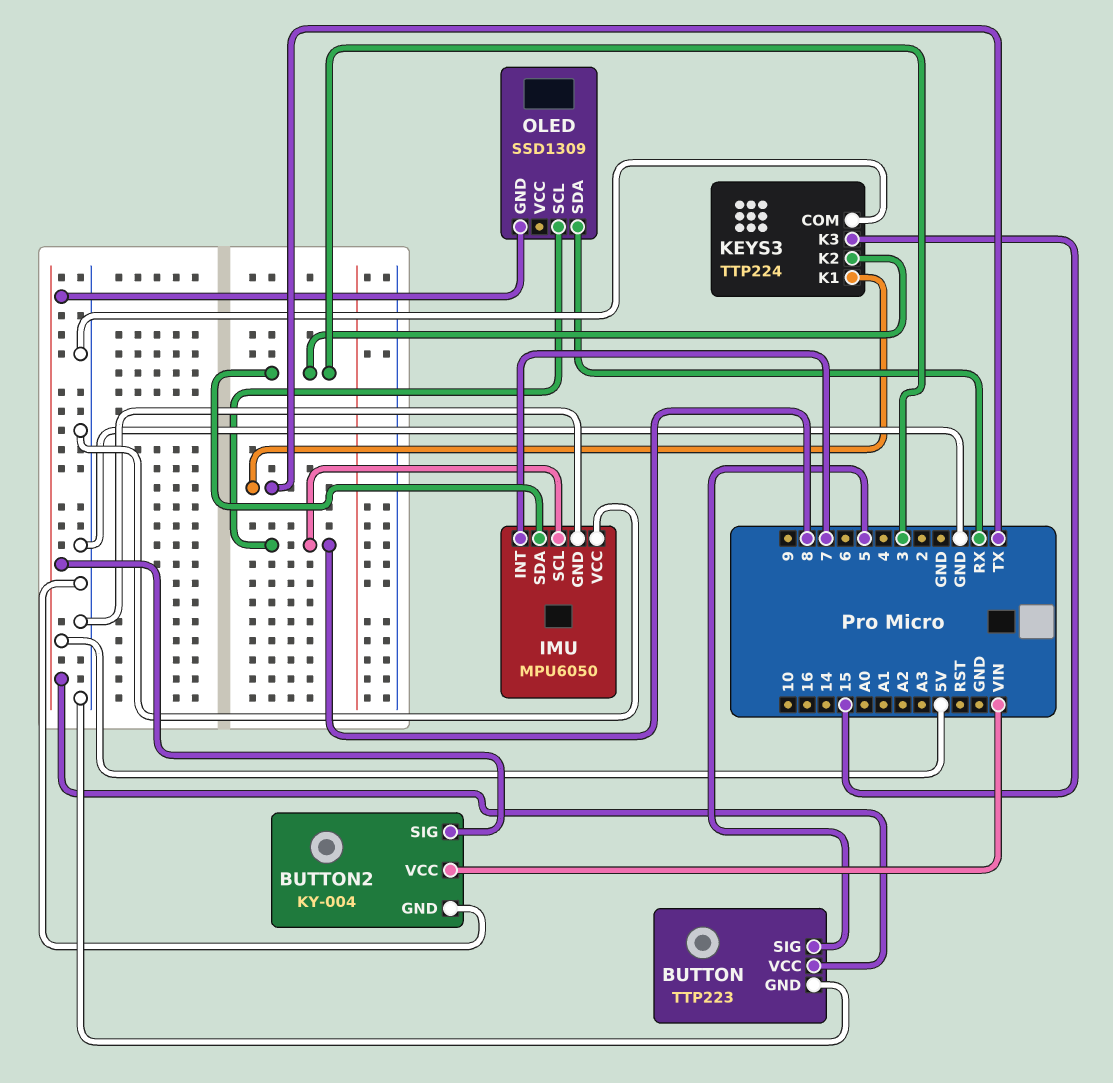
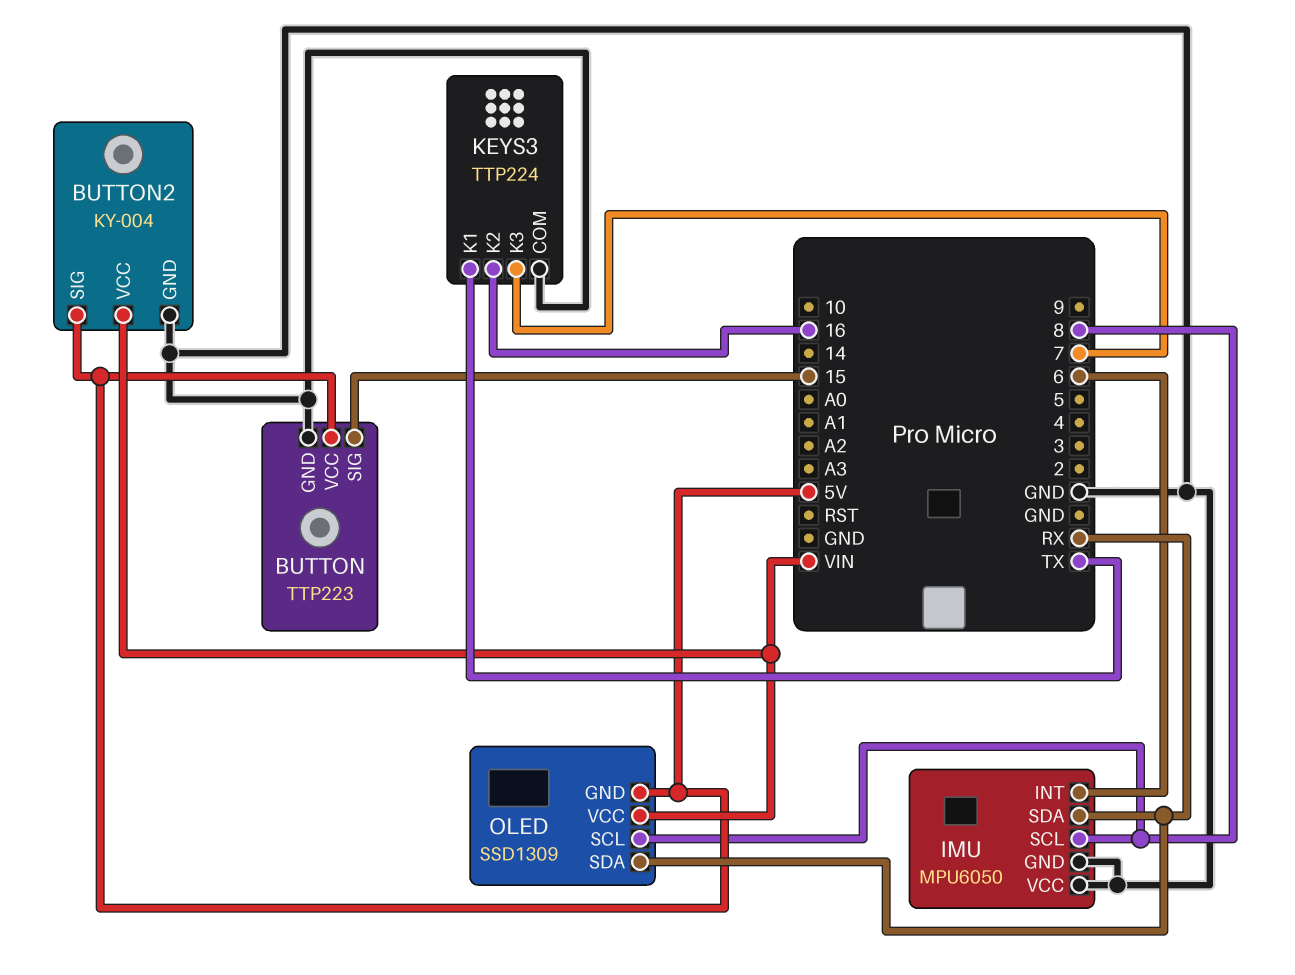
BUTTON pin SIG: 5 -> 15
IMU pin INT: 7 -> 6
IMU pin SDA: 3 -> RX
KEYS3 pin K2: 3 -> 16
KEYS3 pin K3: 15 -> 7
OLED pin VCC: none -> VIN

